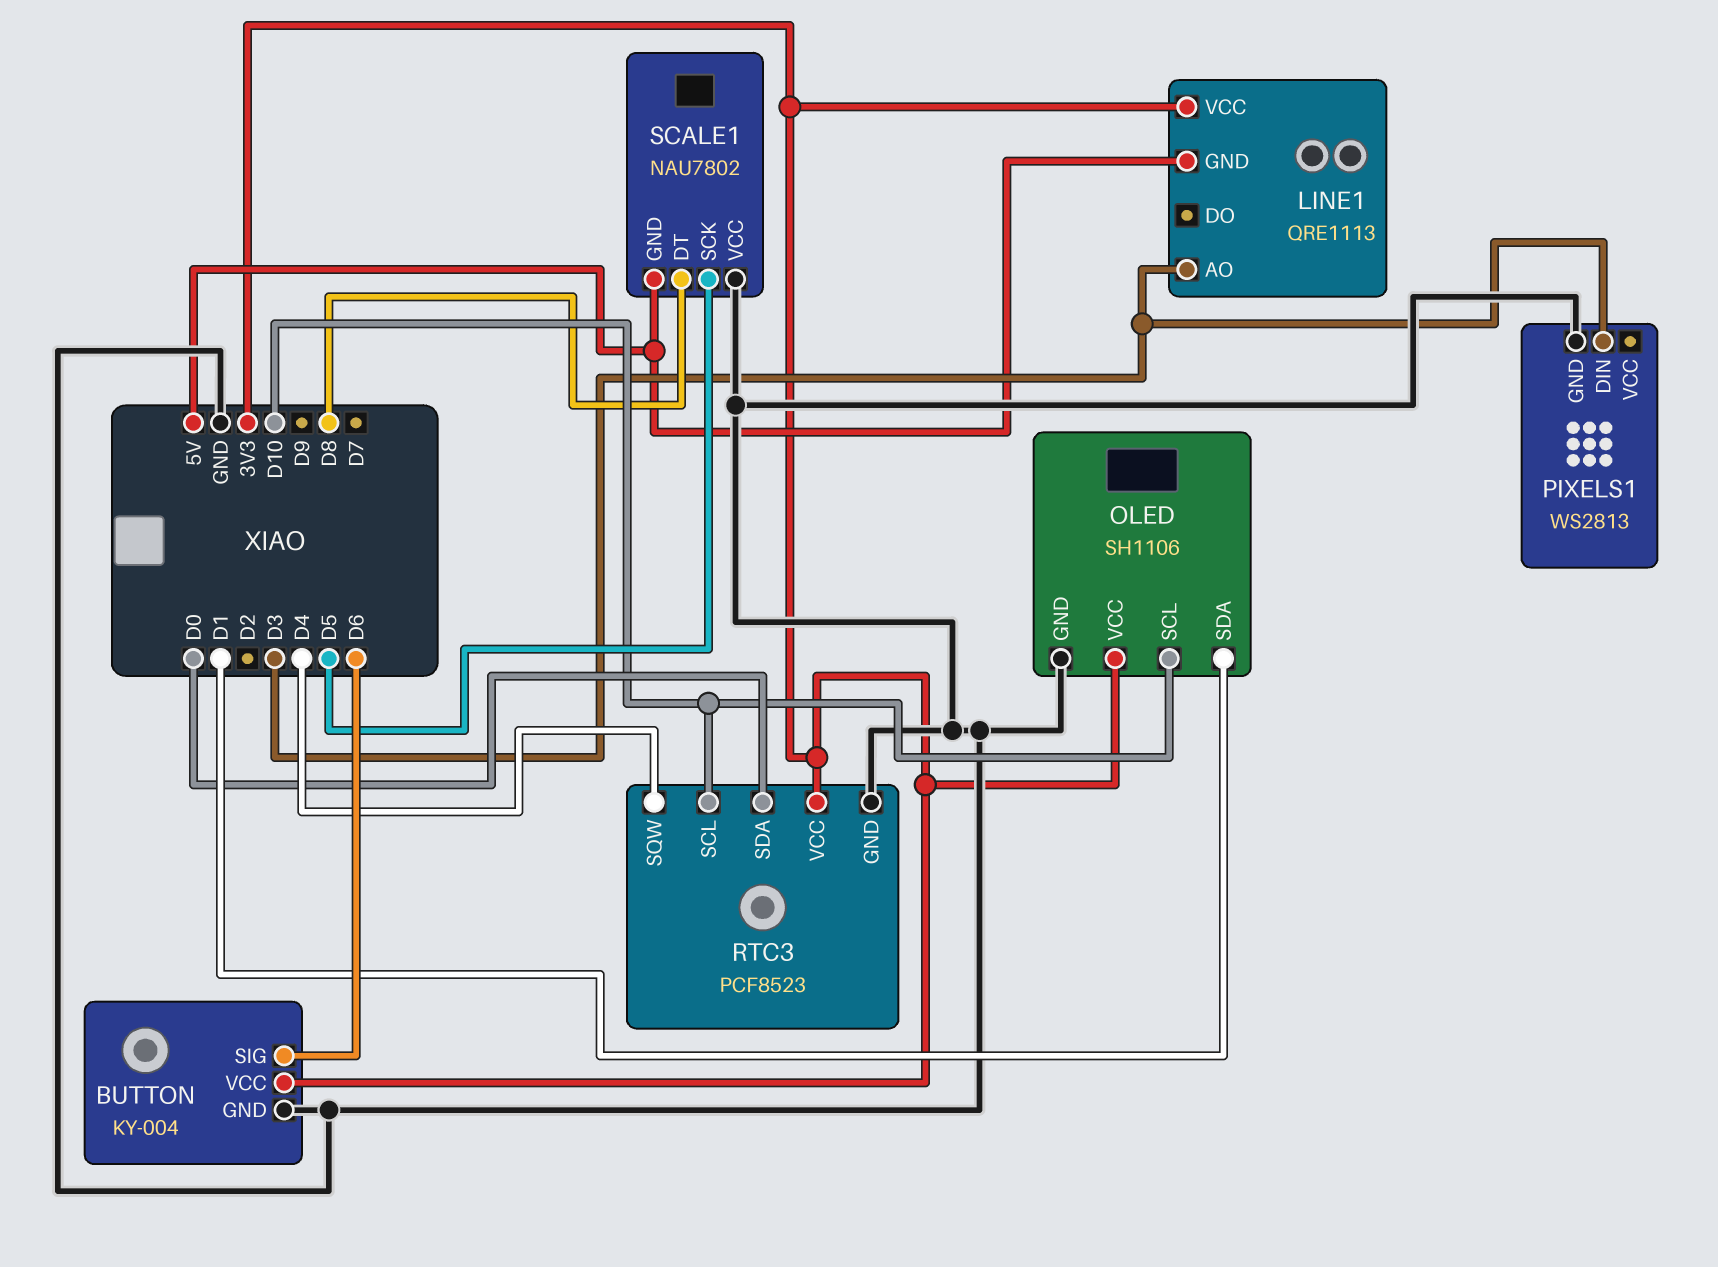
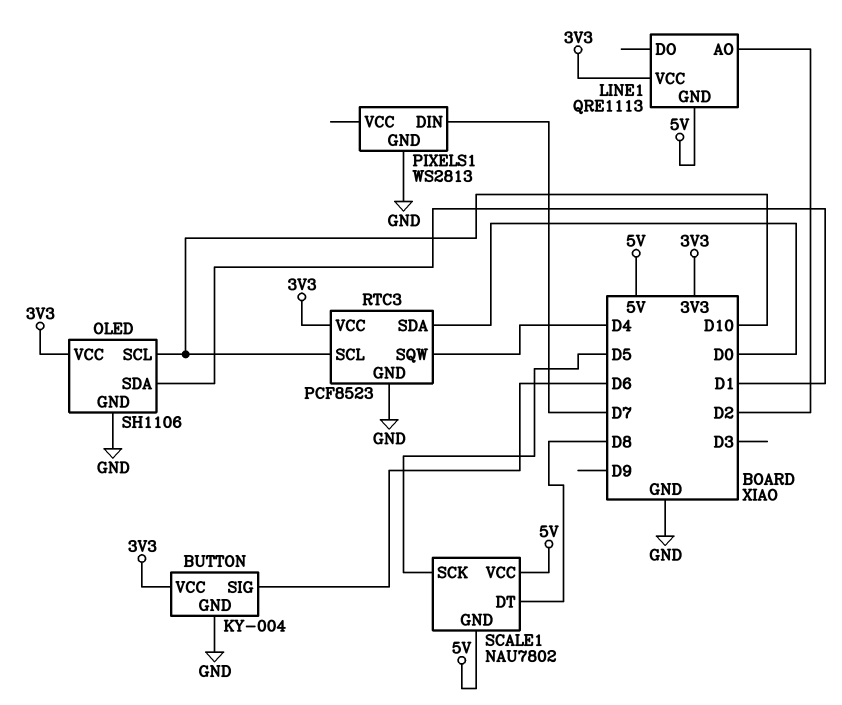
LINE1 pin AO: D3 -> D2
PIXELS1 pin DIN: D3 -> D7
SCALE1 pin VCC: GND -> 5V

